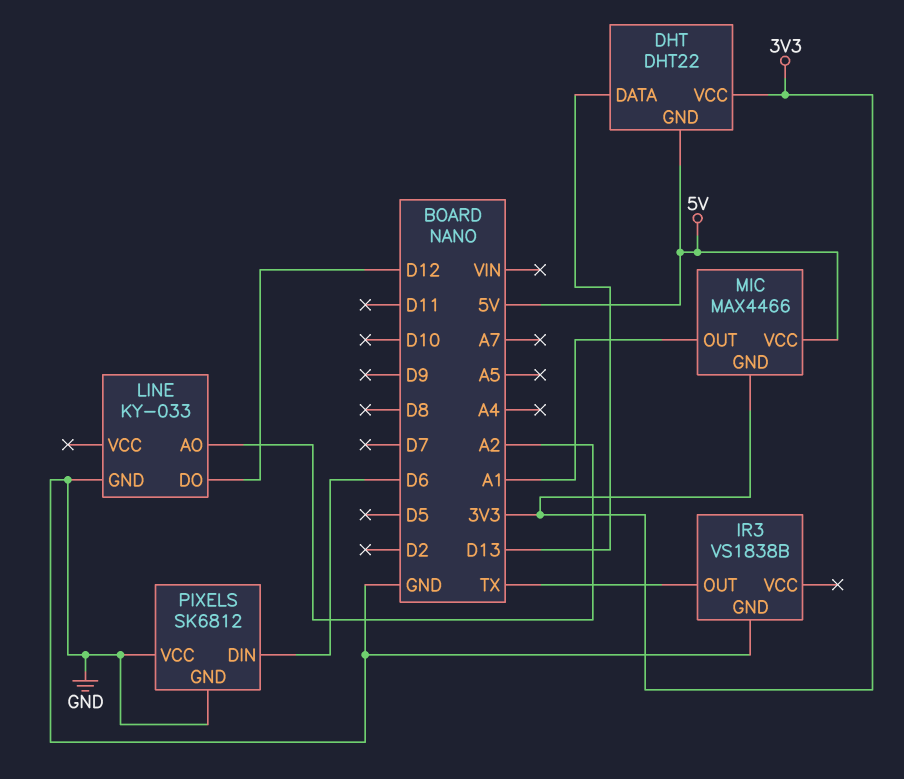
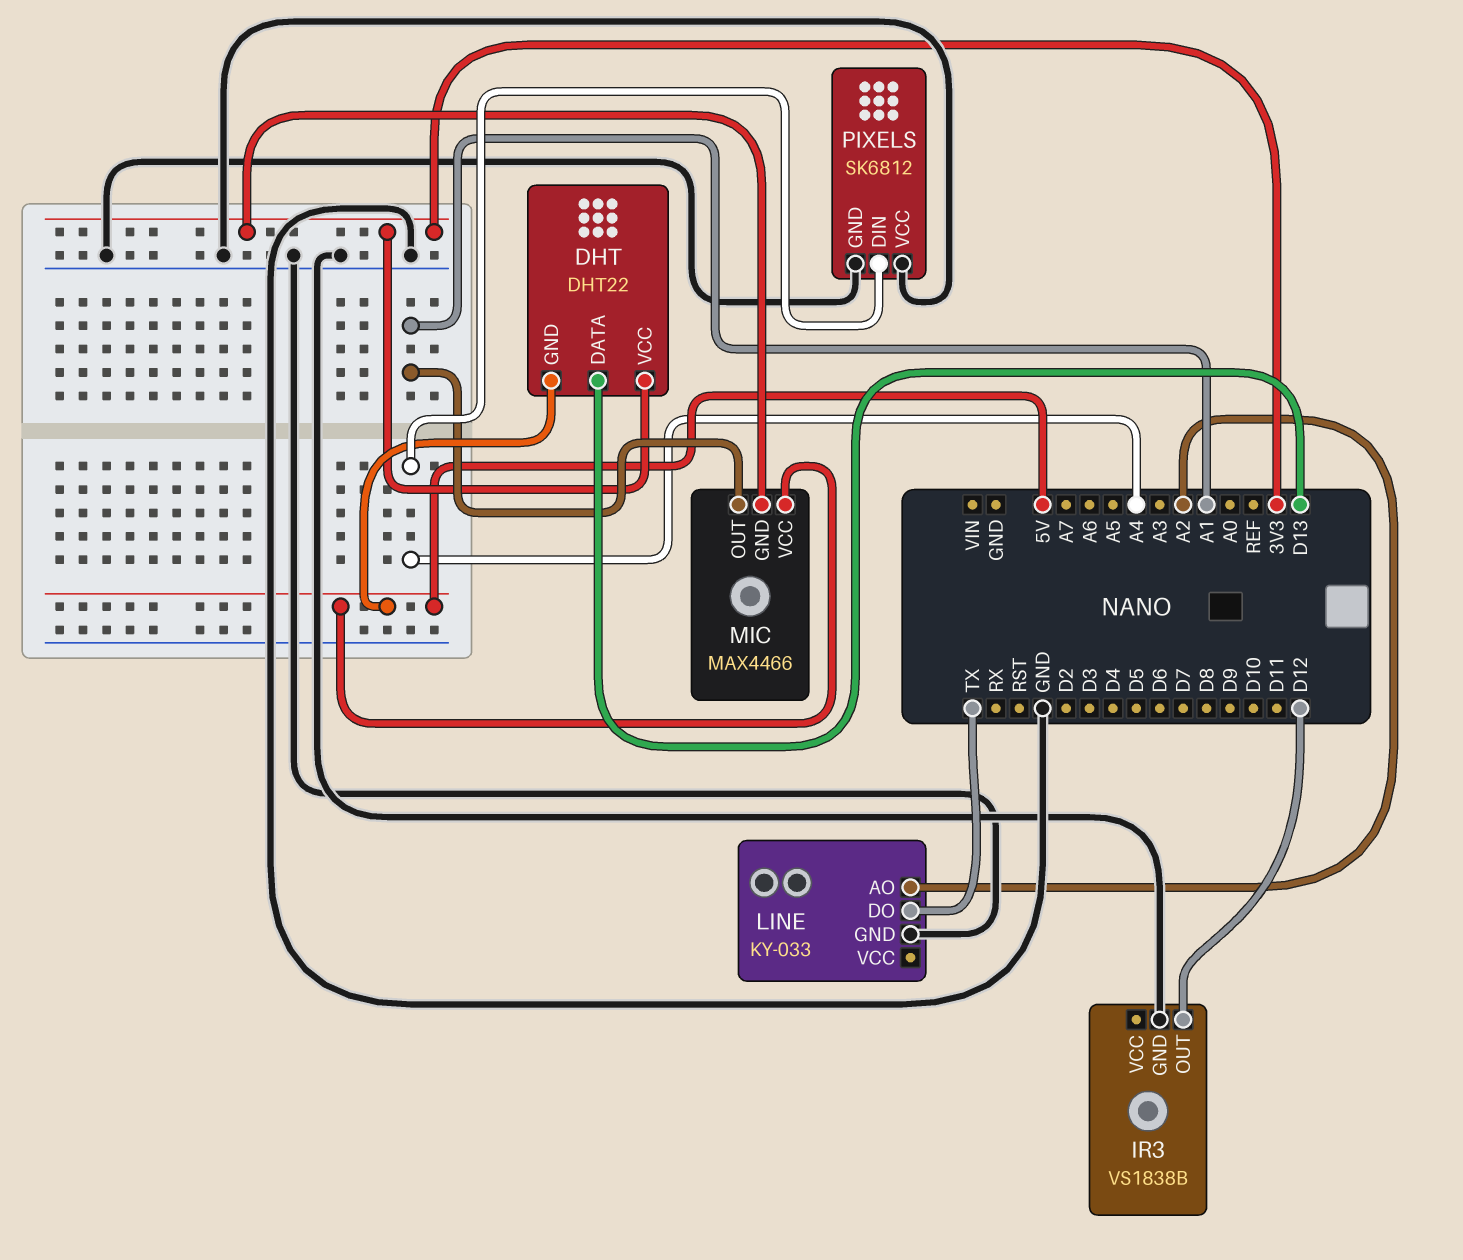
IR3 pin OUT: TX -> D12
LINE pin DO: D12 -> TX
PIXELS pin DIN: D6 -> A4

